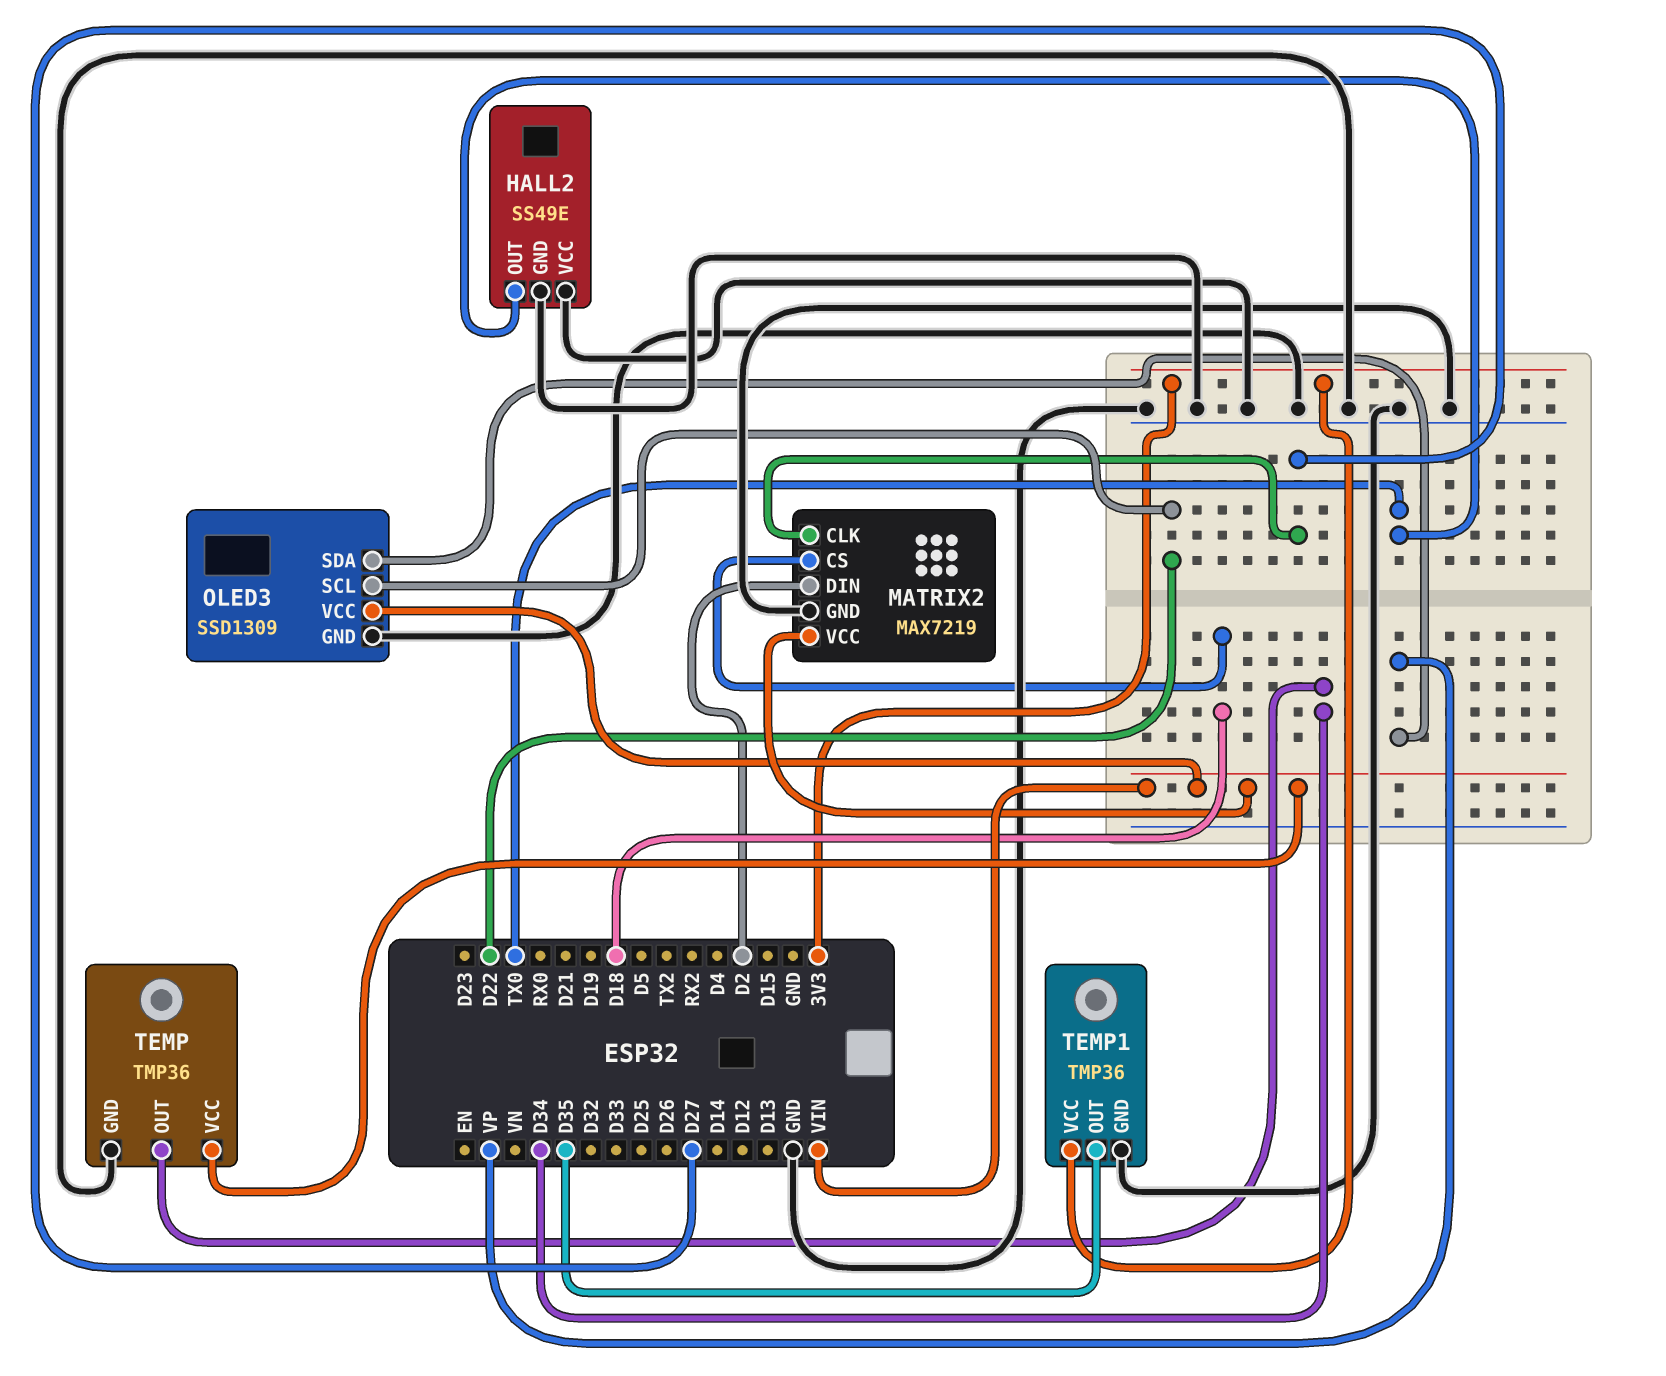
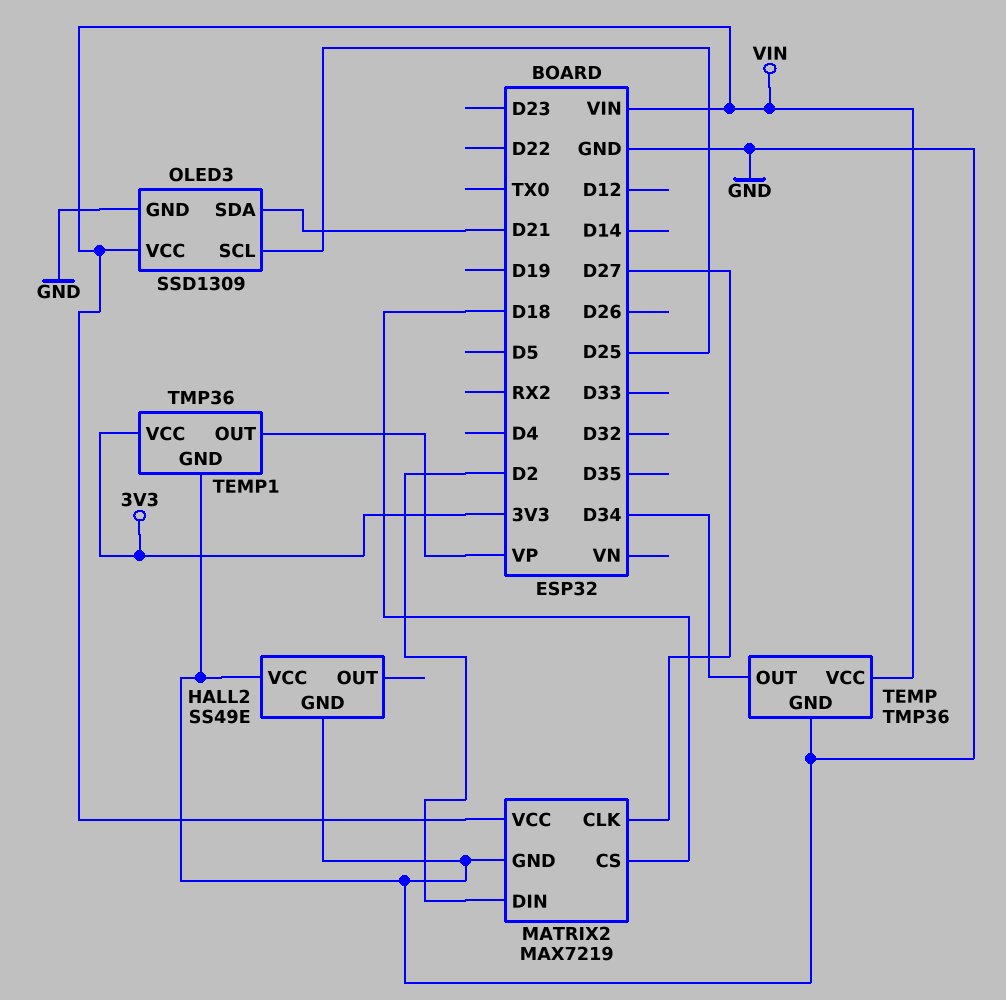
HALL2 pin OUT: TX0 -> none
OLED3 pin SCL: D22 -> D25
OLED3 pin SDA: VP -> D21
TEMP1 pin OUT: D35 -> VP

